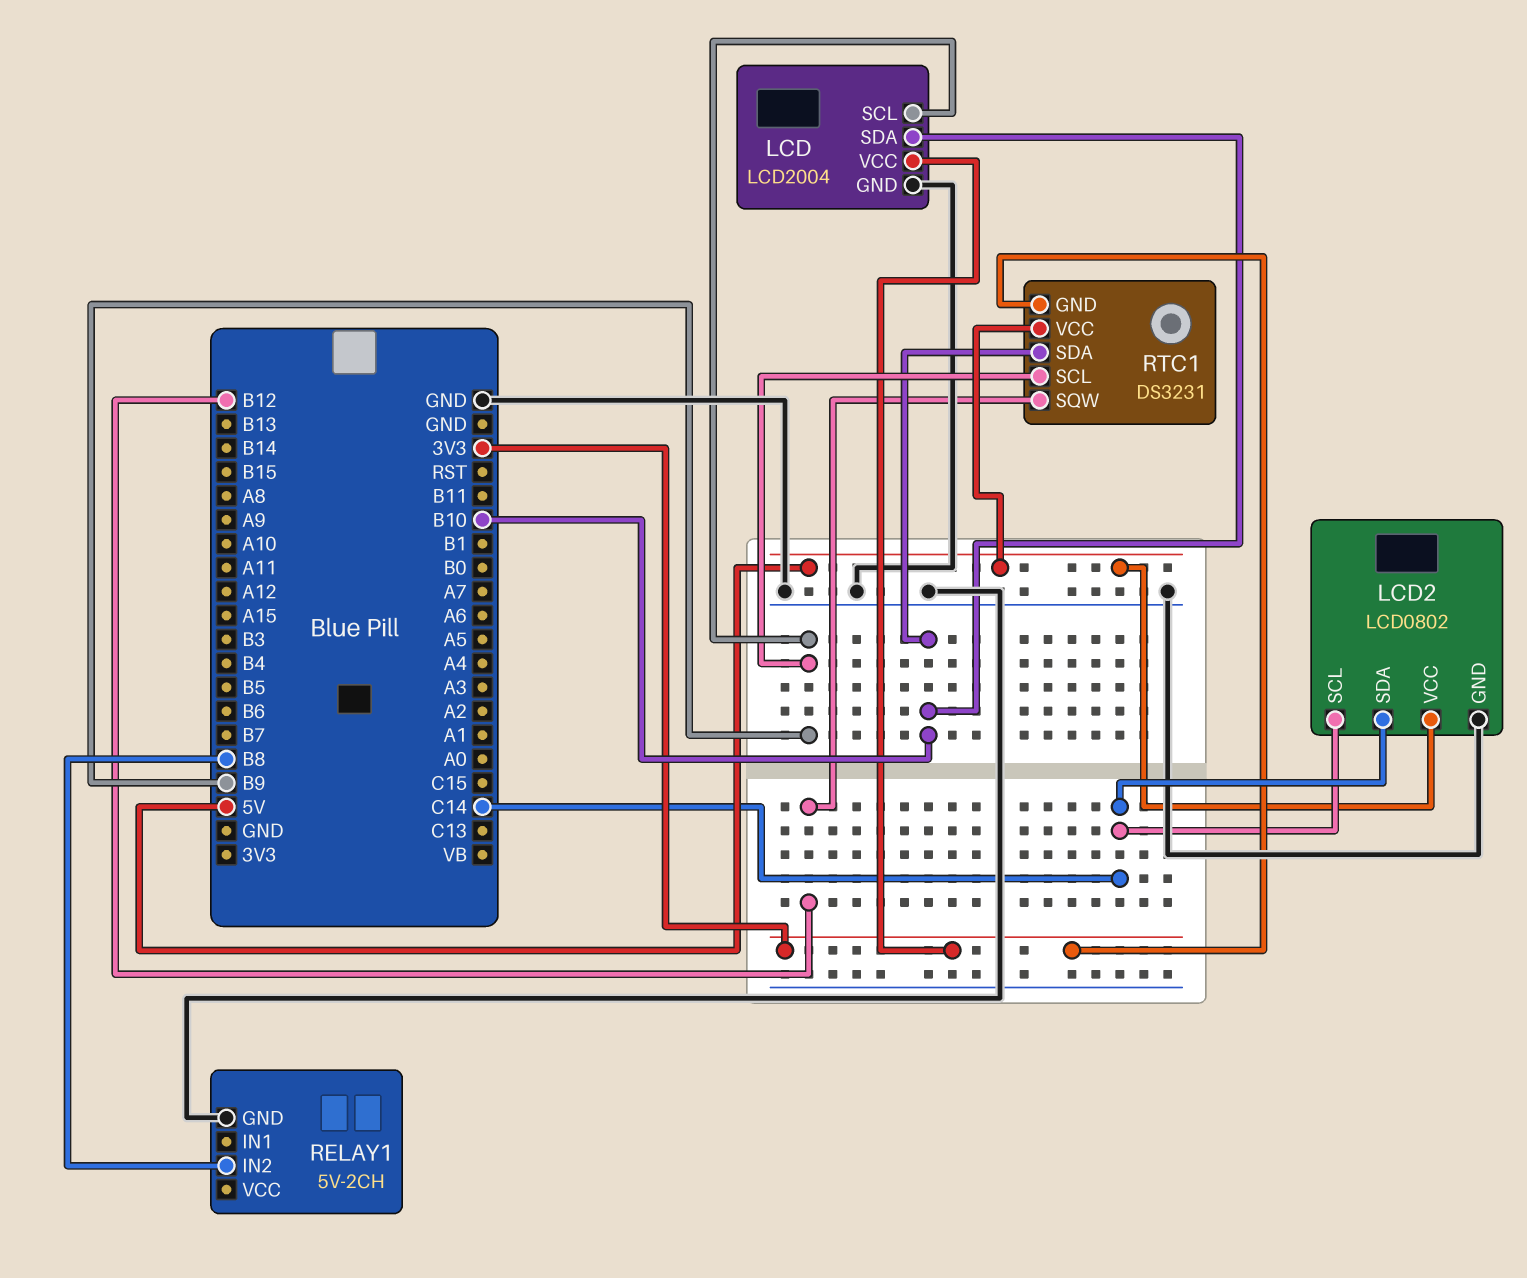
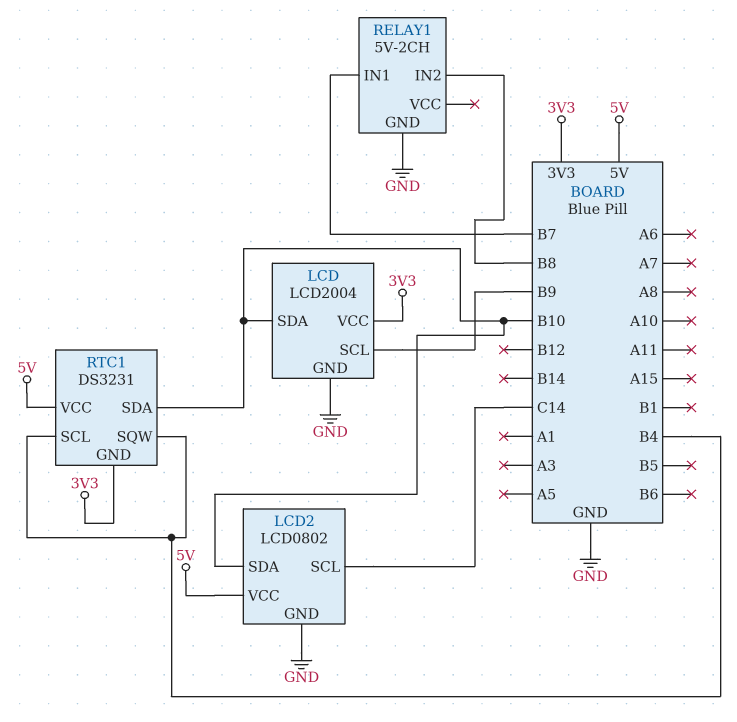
LCD2 pin SDA: C14 -> B10
RELAY1 pin IN1: none -> B7
RTC1 pin SCL: B9 -> B4
RTC1 pin SQW: B12 -> B4

